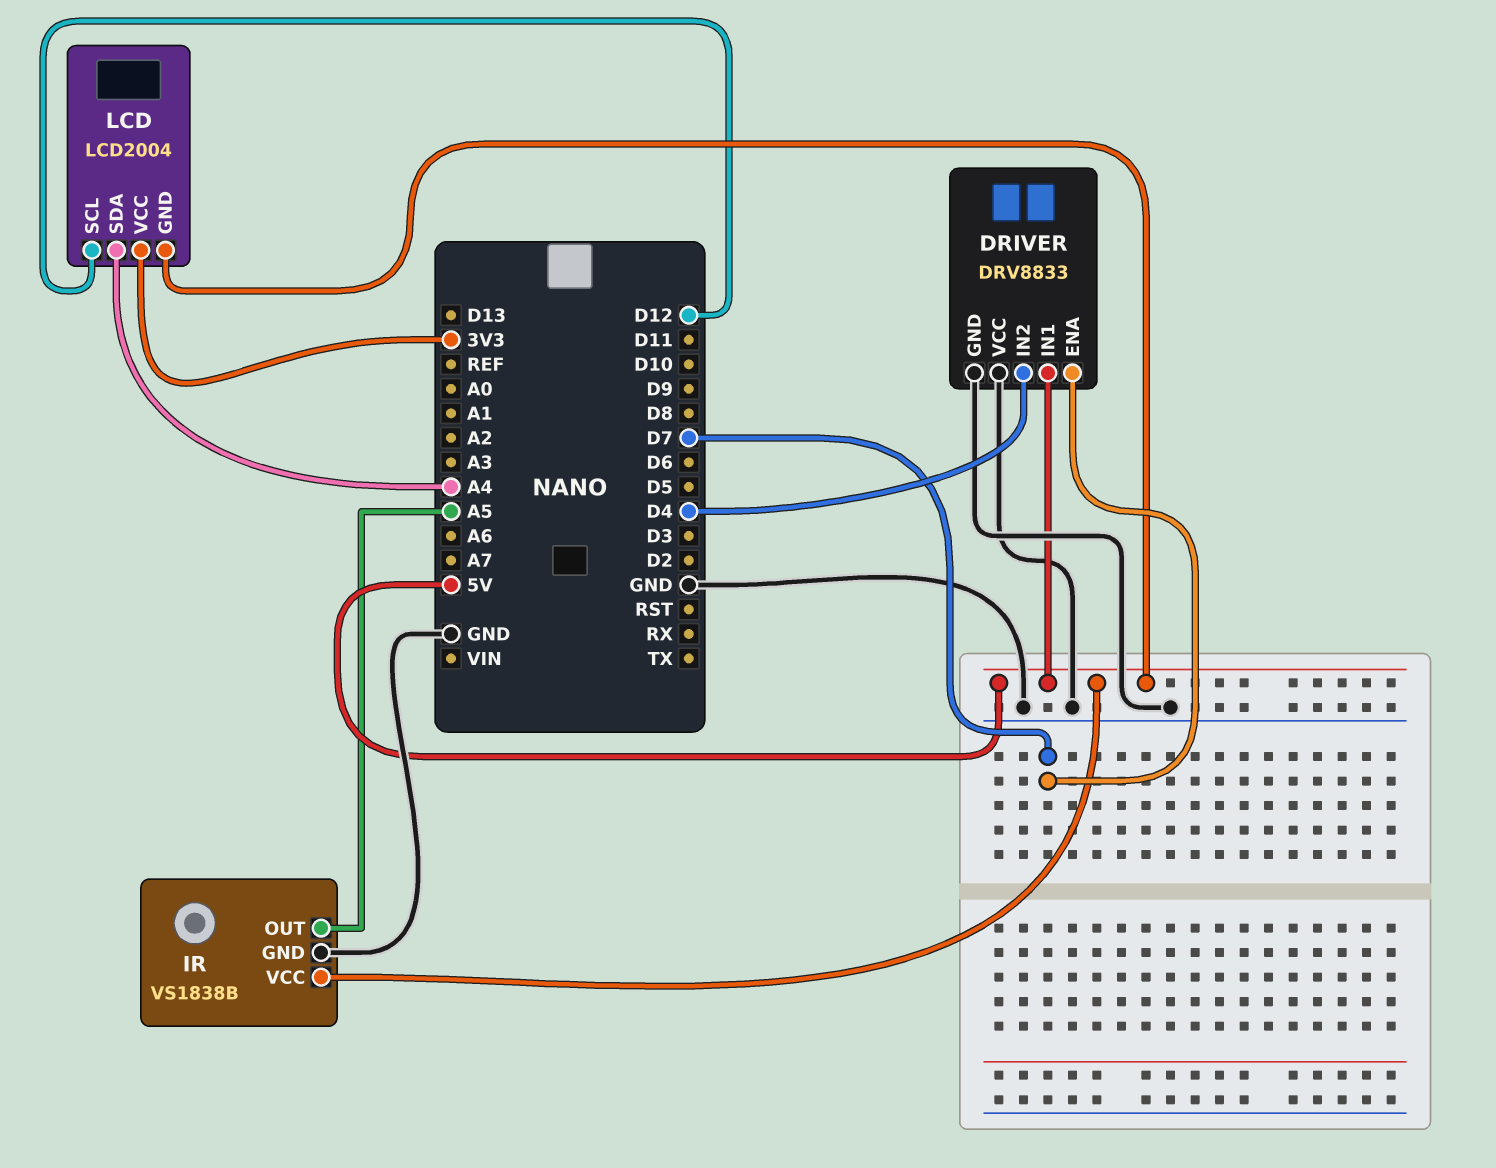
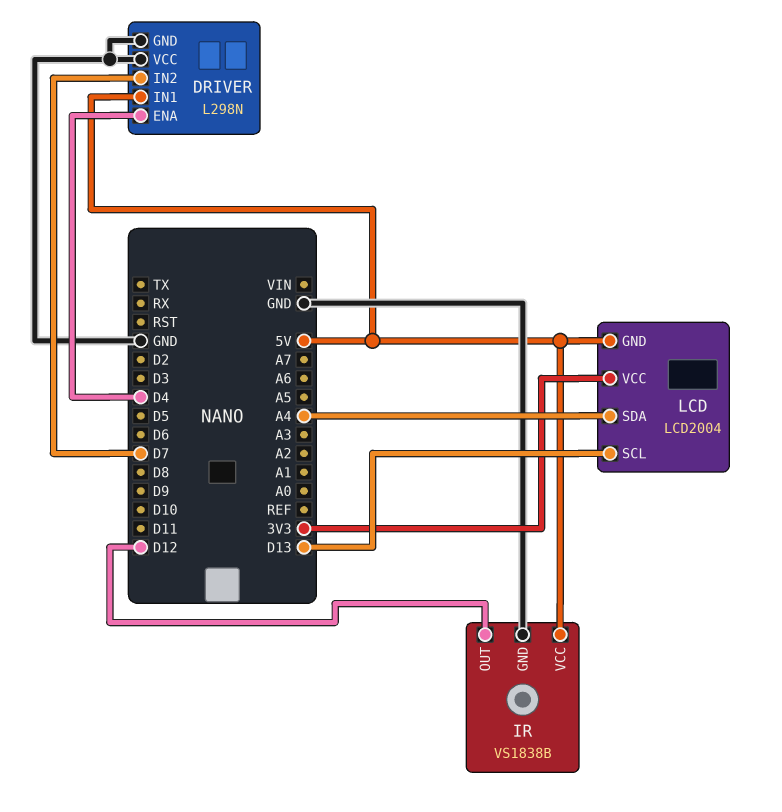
DRIVER: DRV8833 -> L298N
DRIVER pin ENA: D7 -> D4
DRIVER pin IN2: D4 -> D7
IR pin OUT: A5 -> D12
LCD pin SCL: D12 -> D13

